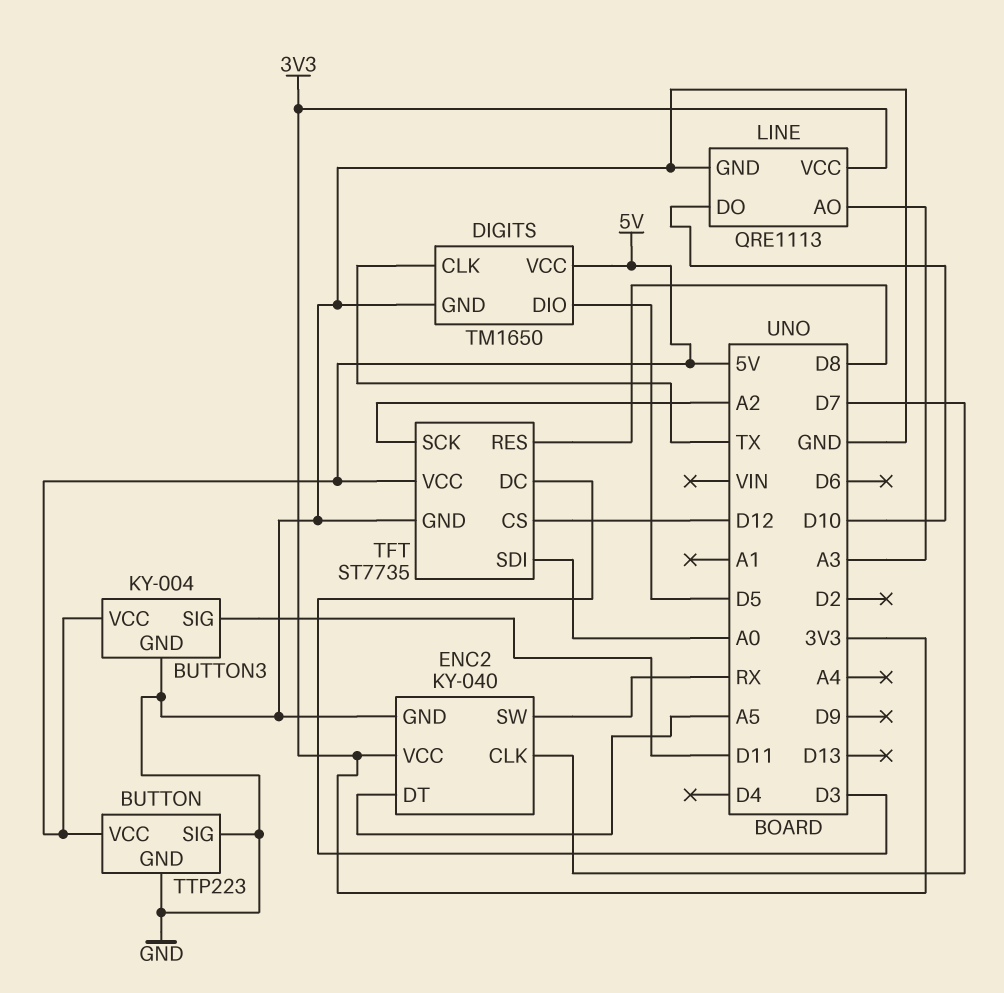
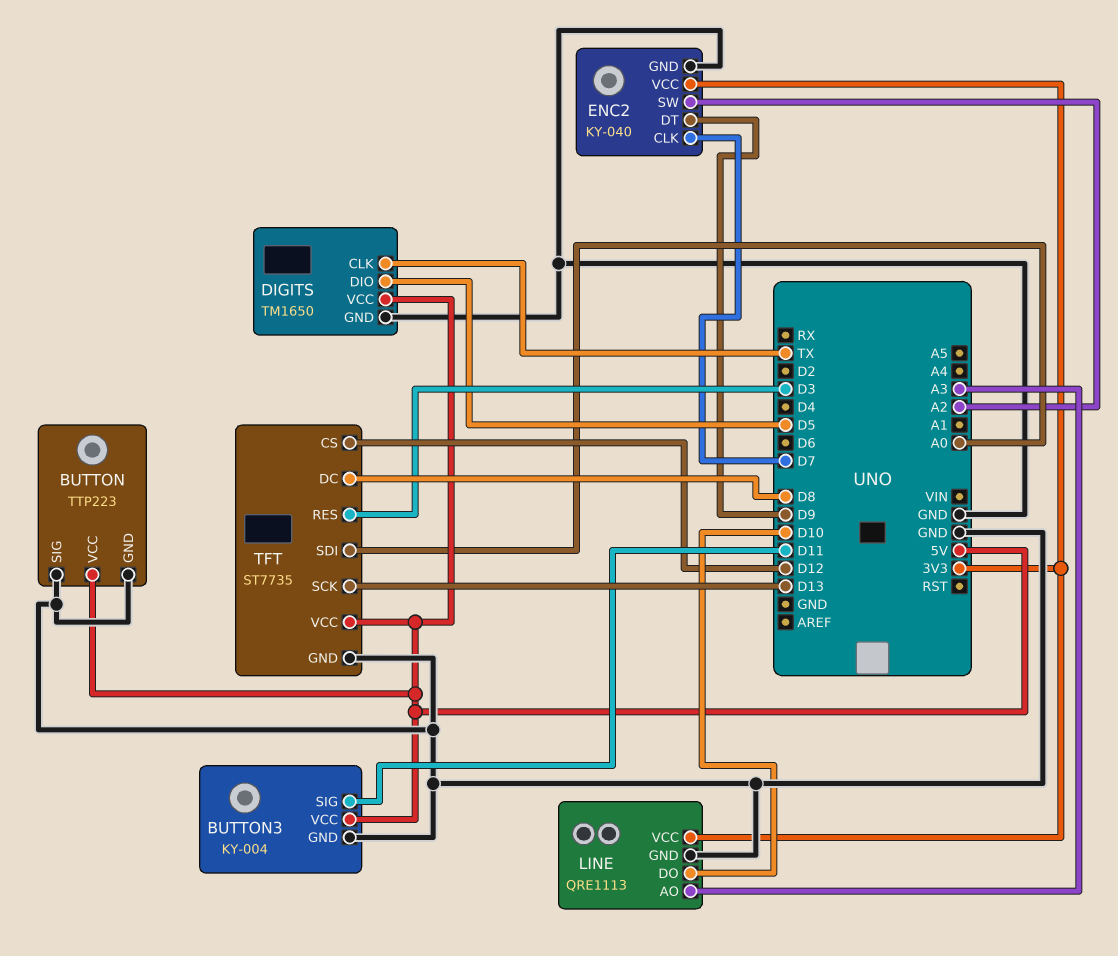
ENC2 pin DT: A5 -> D9
ENC2 pin SW: RX -> A2
TFT pin DC: D3 -> D8
TFT pin RES: D8 -> D3
TFT pin SCK: A2 -> D13

